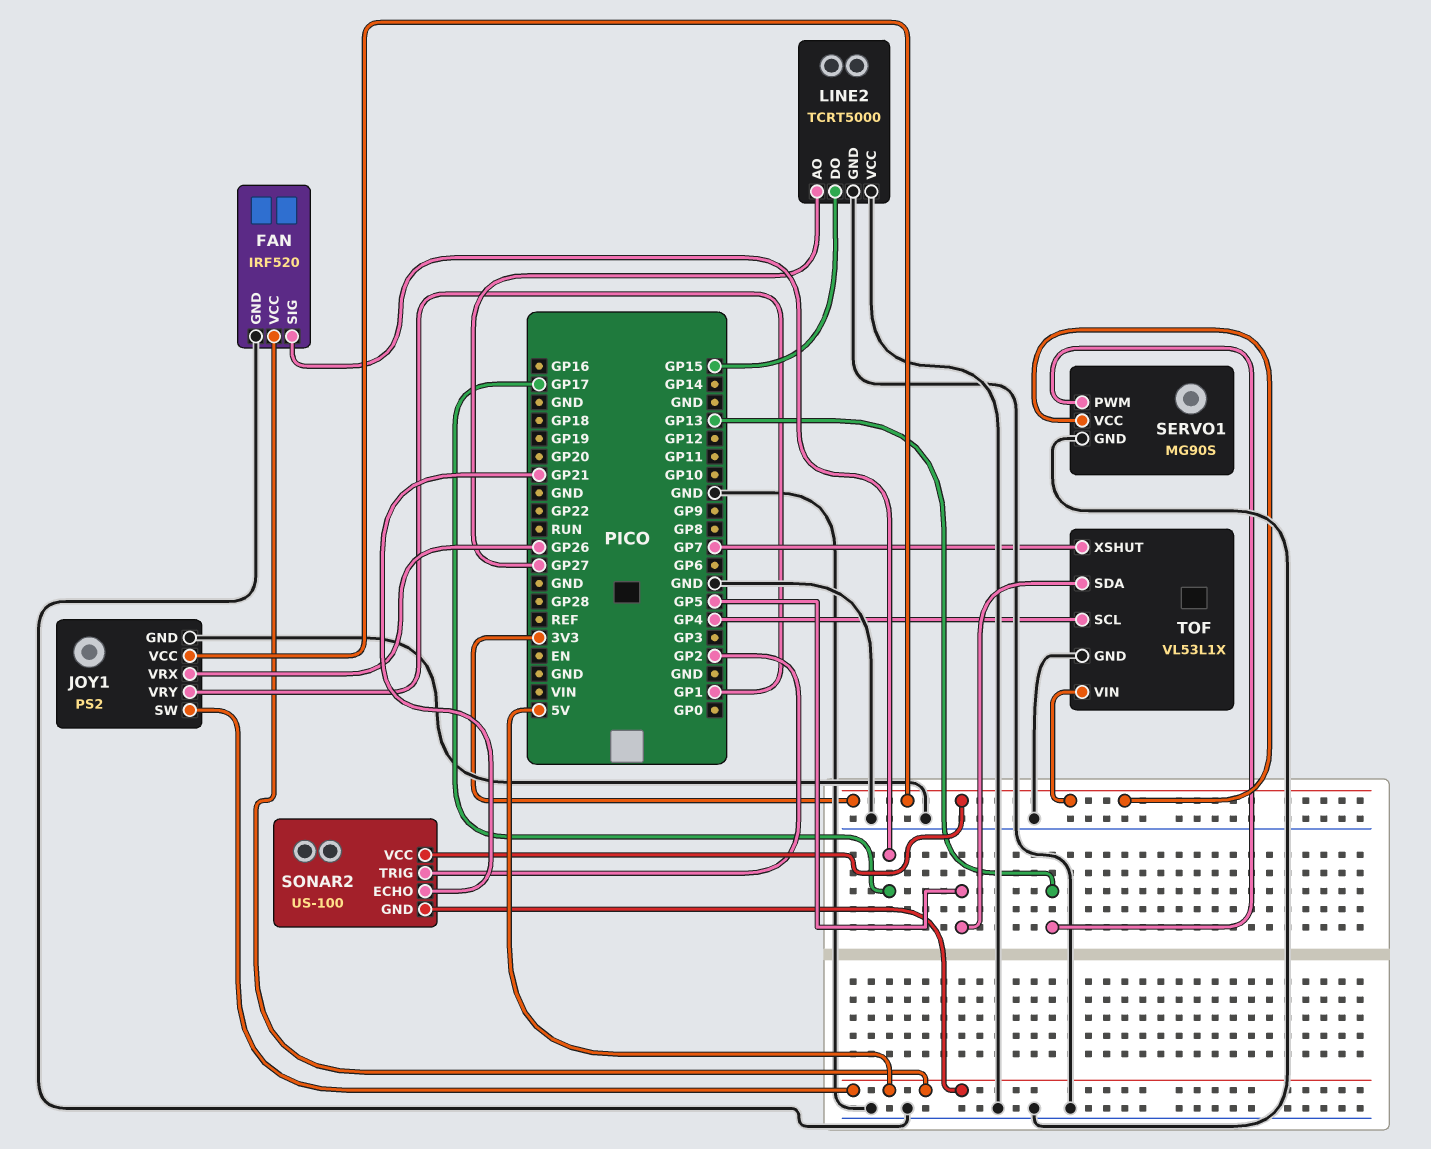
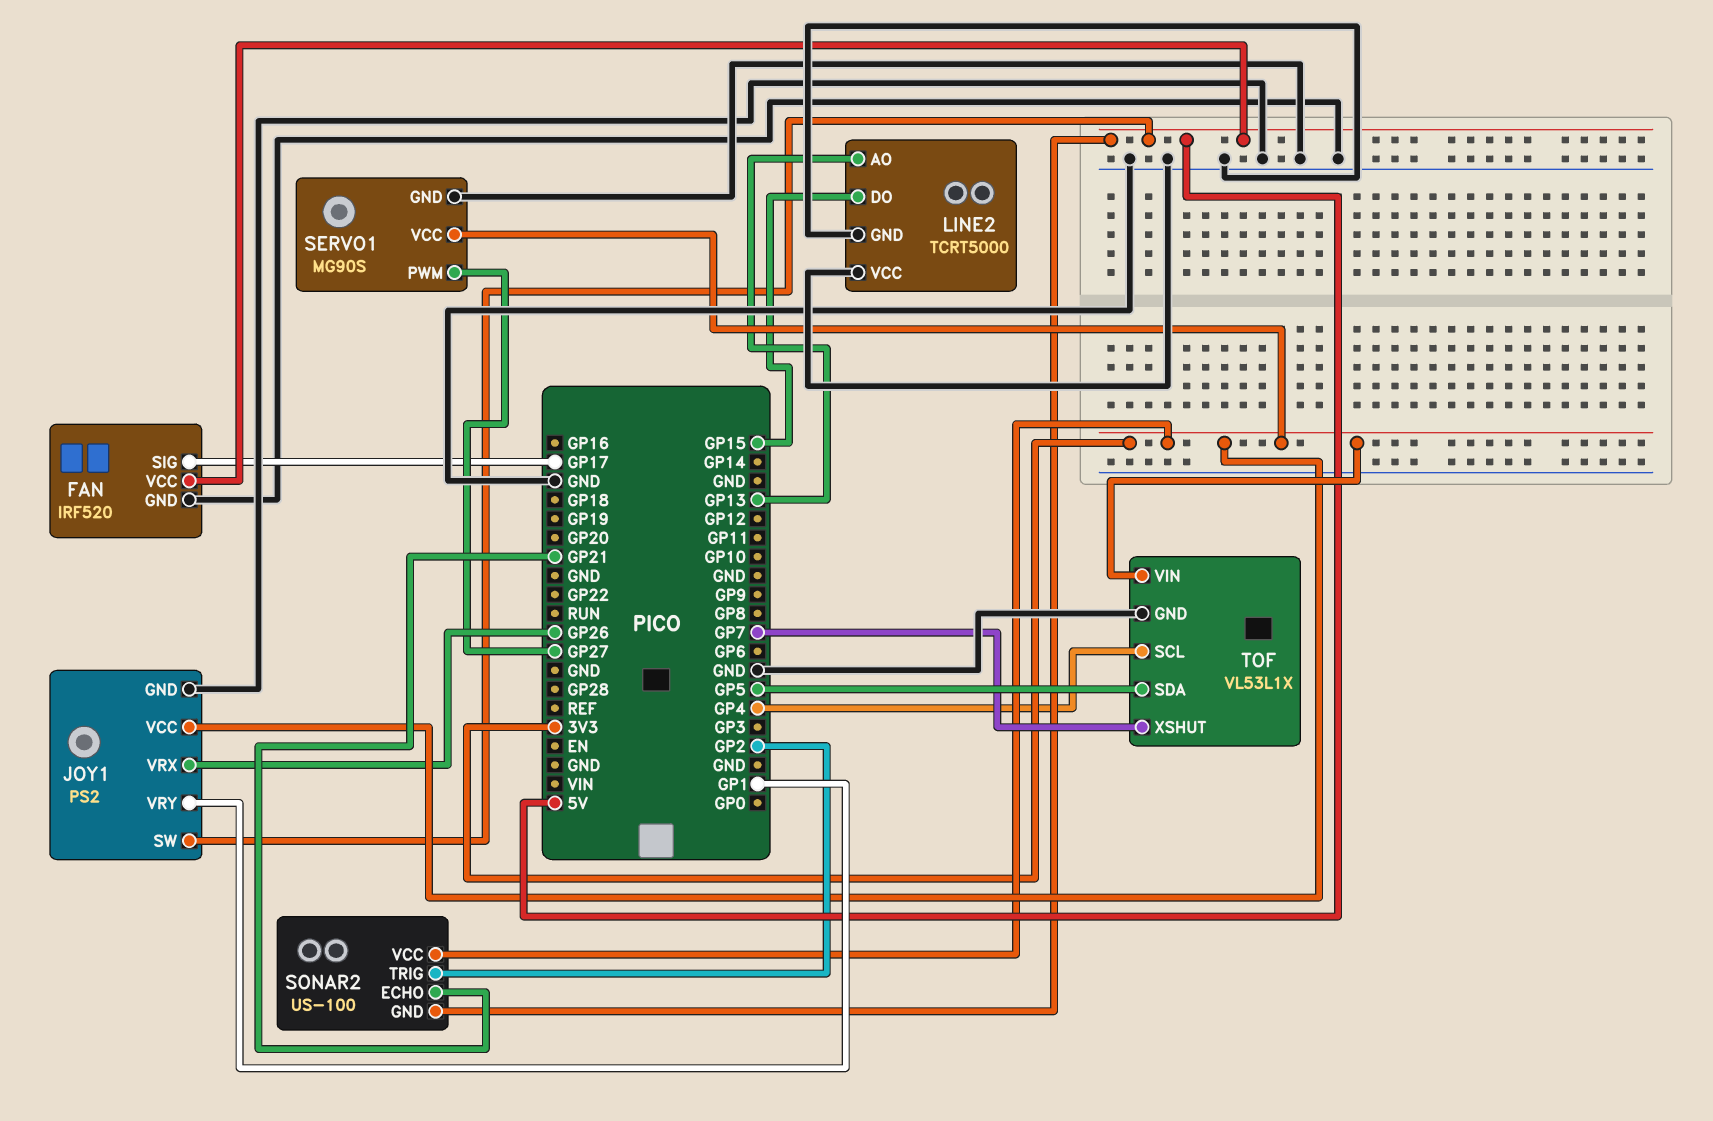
LINE2 pin AO: GP27 -> GP13
SERVO1 pin PWM: GP13 -> GP27

